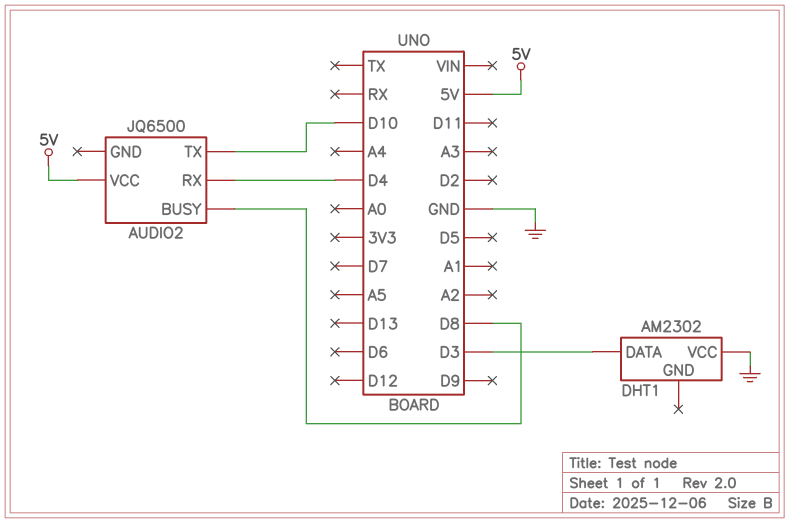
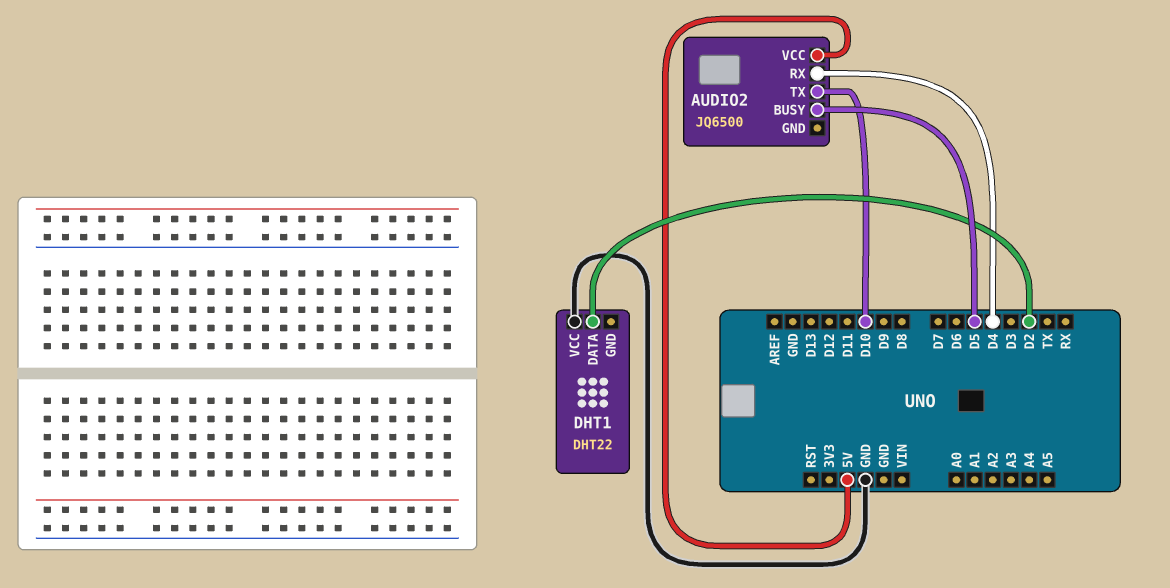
AUDIO2 pin BUSY: D8 -> D5
DHT1: AM2302 -> DHT22
DHT1 pin DATA: D3 -> D2

